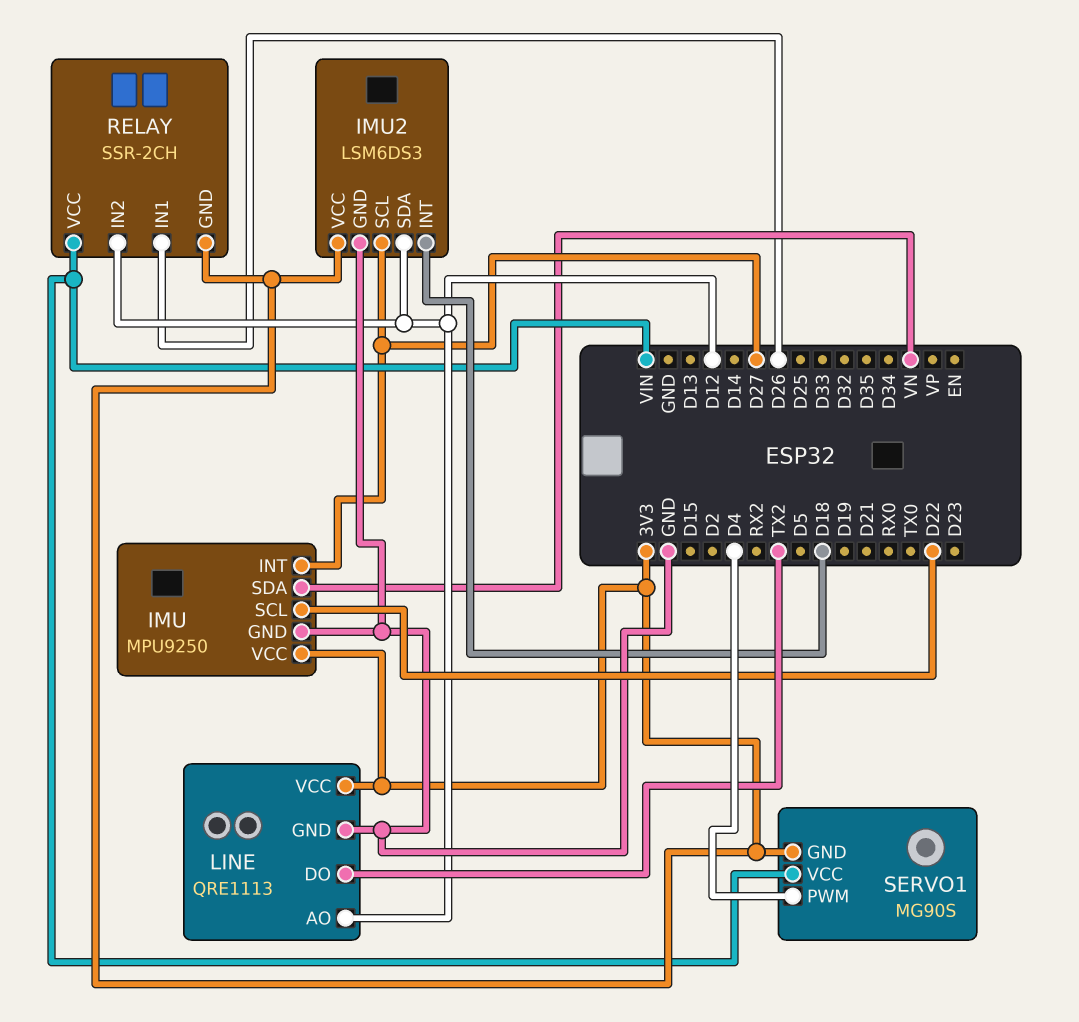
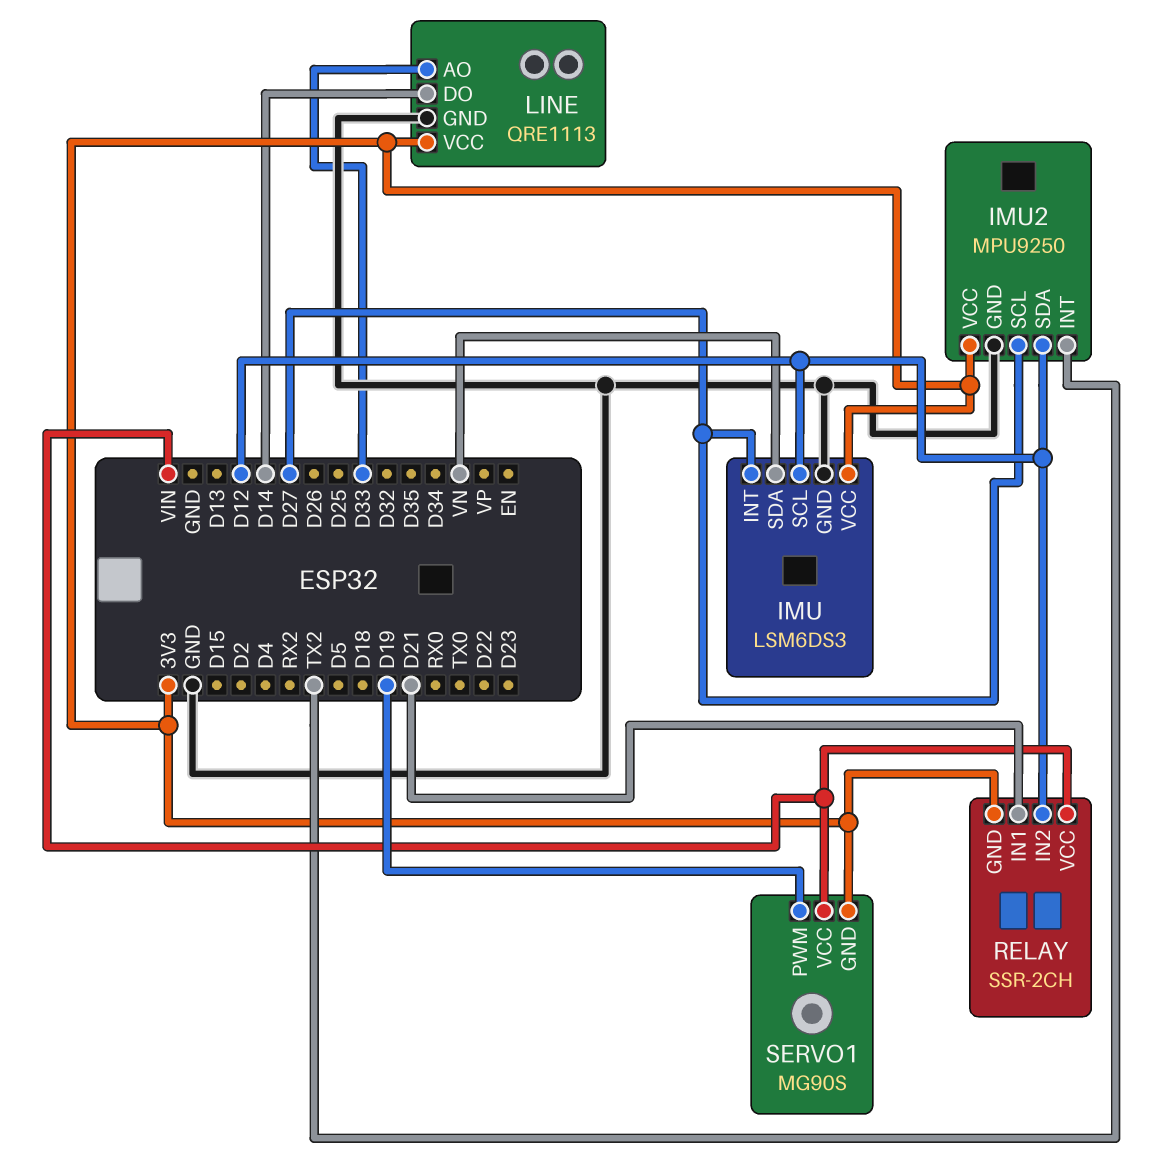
IMU: MPU9250 -> LSM6DS3
IMU pin SCL: D22 -> D12
IMU2: LSM6DS3 -> MPU9250
IMU2 pin INT: D18 -> TX2
LINE pin AO: D12 -> D33
LINE pin DO: TX2 -> D14
RELAY pin IN1: D26 -> D21
SERVO1 pin PWM: D4 -> D19

